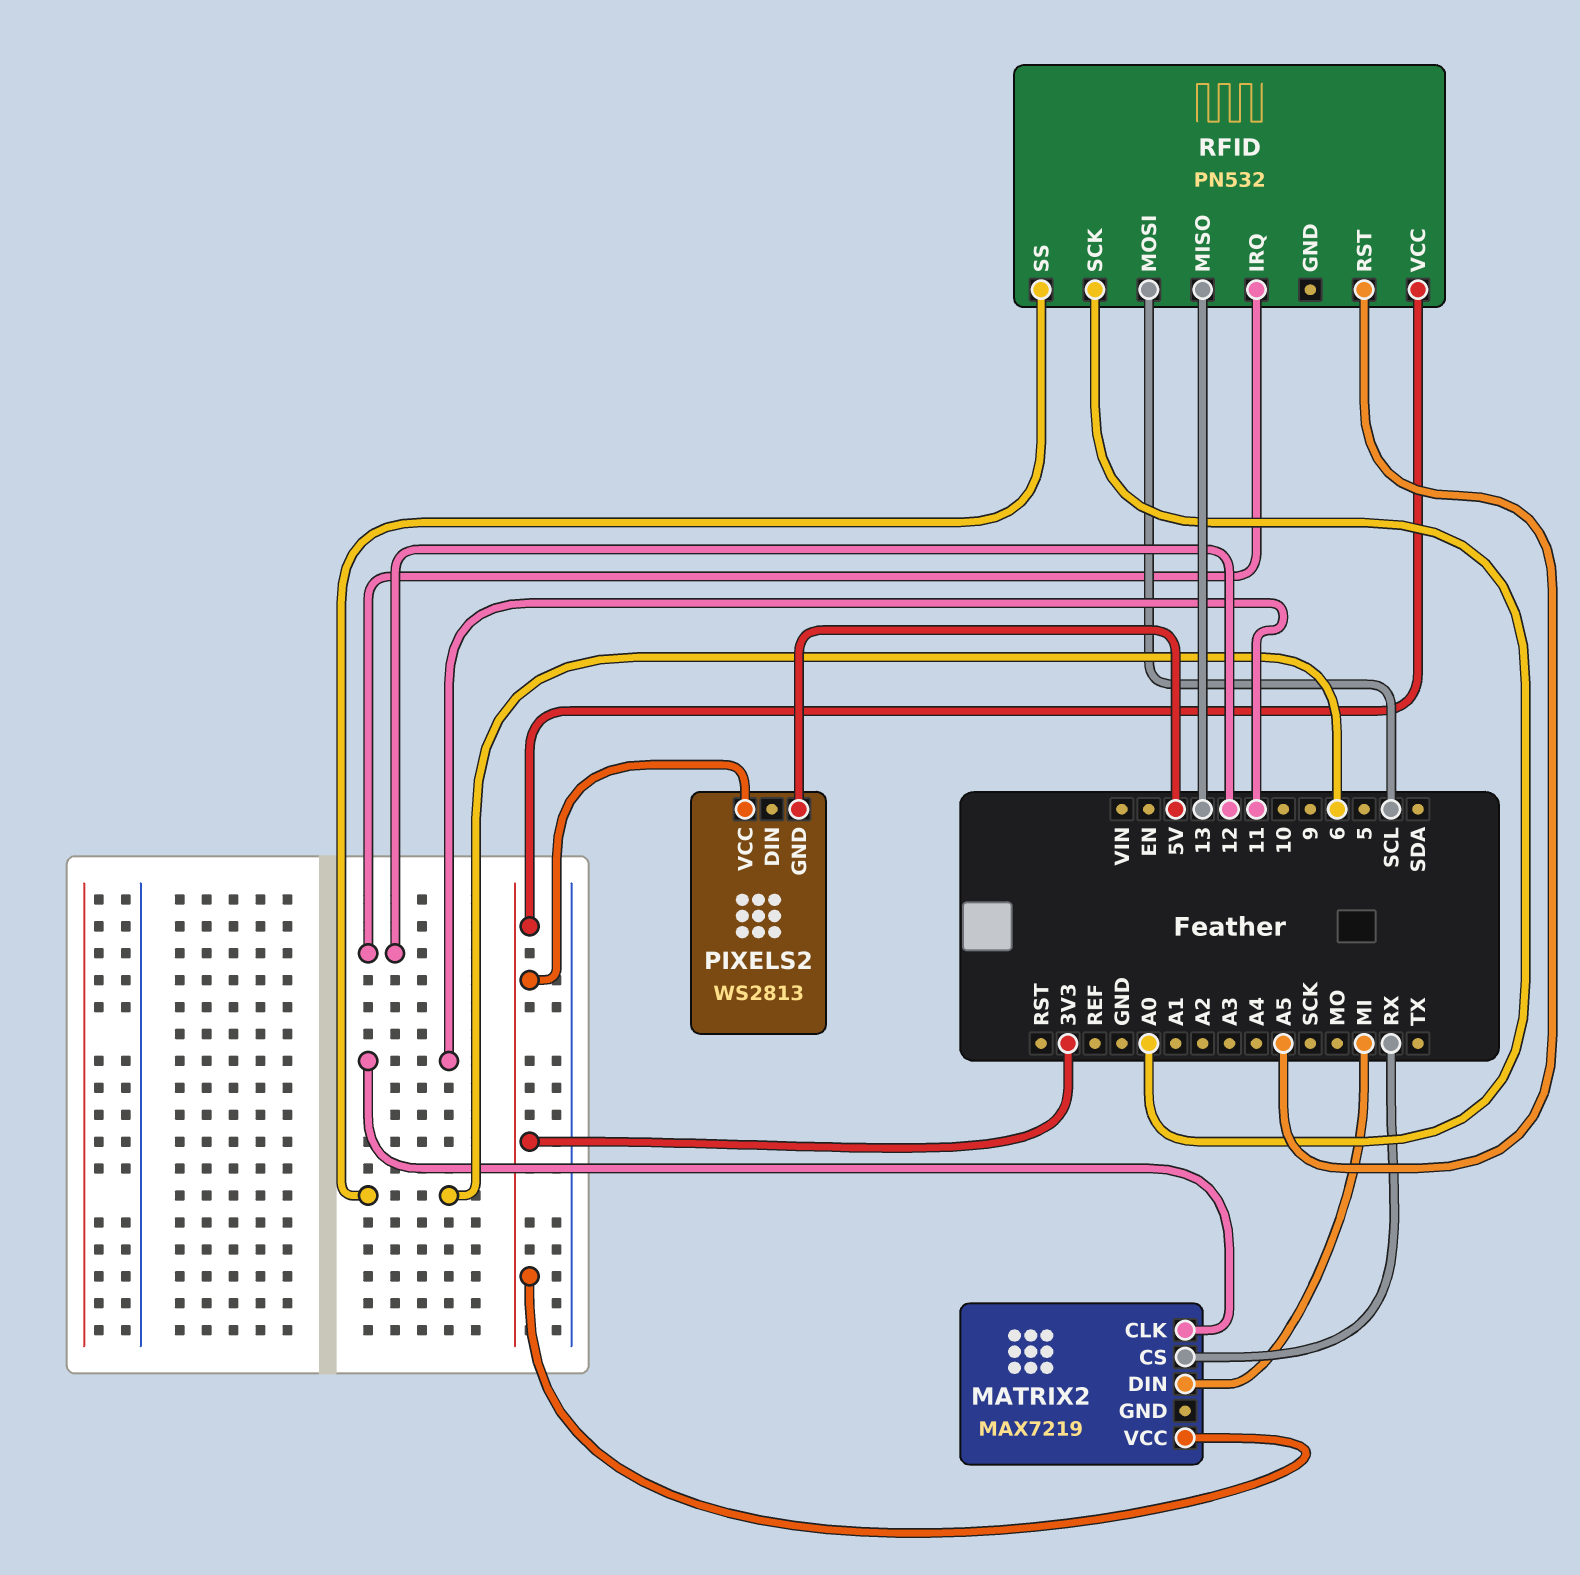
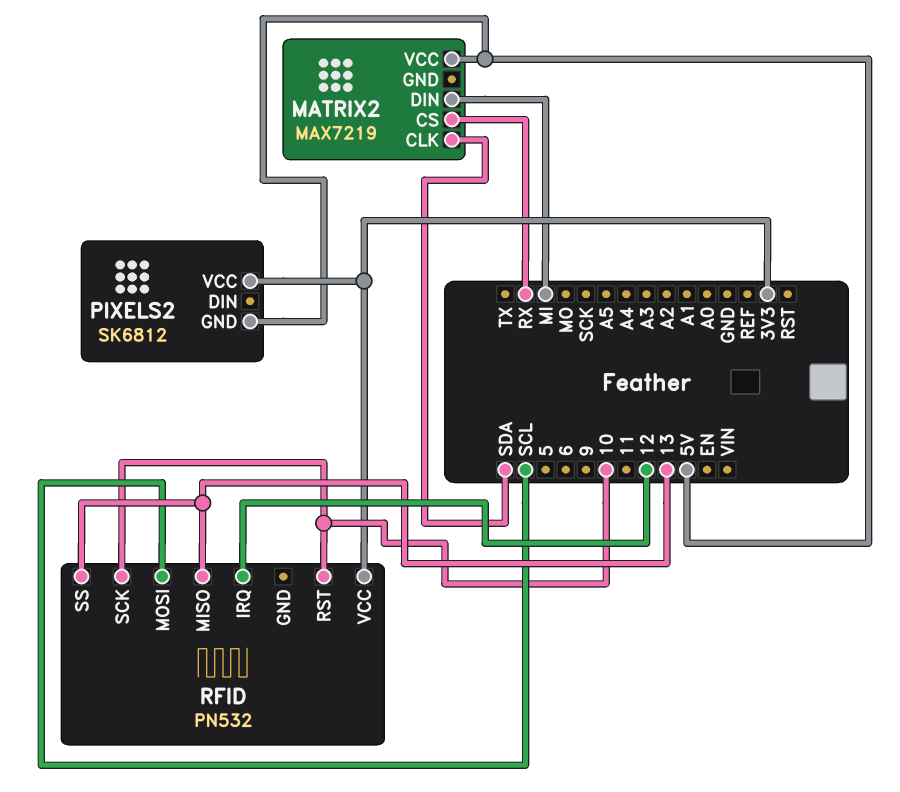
MATRIX2 pin CLK: 11 -> SDA
MATRIX2 pin VCC: 3V3 -> 5V
PIXELS2: WS2813 -> SK6812
RFID pin RST: A5 -> 10
RFID pin SCK: A0 -> 10
RFID pin SS: 6 -> 13

